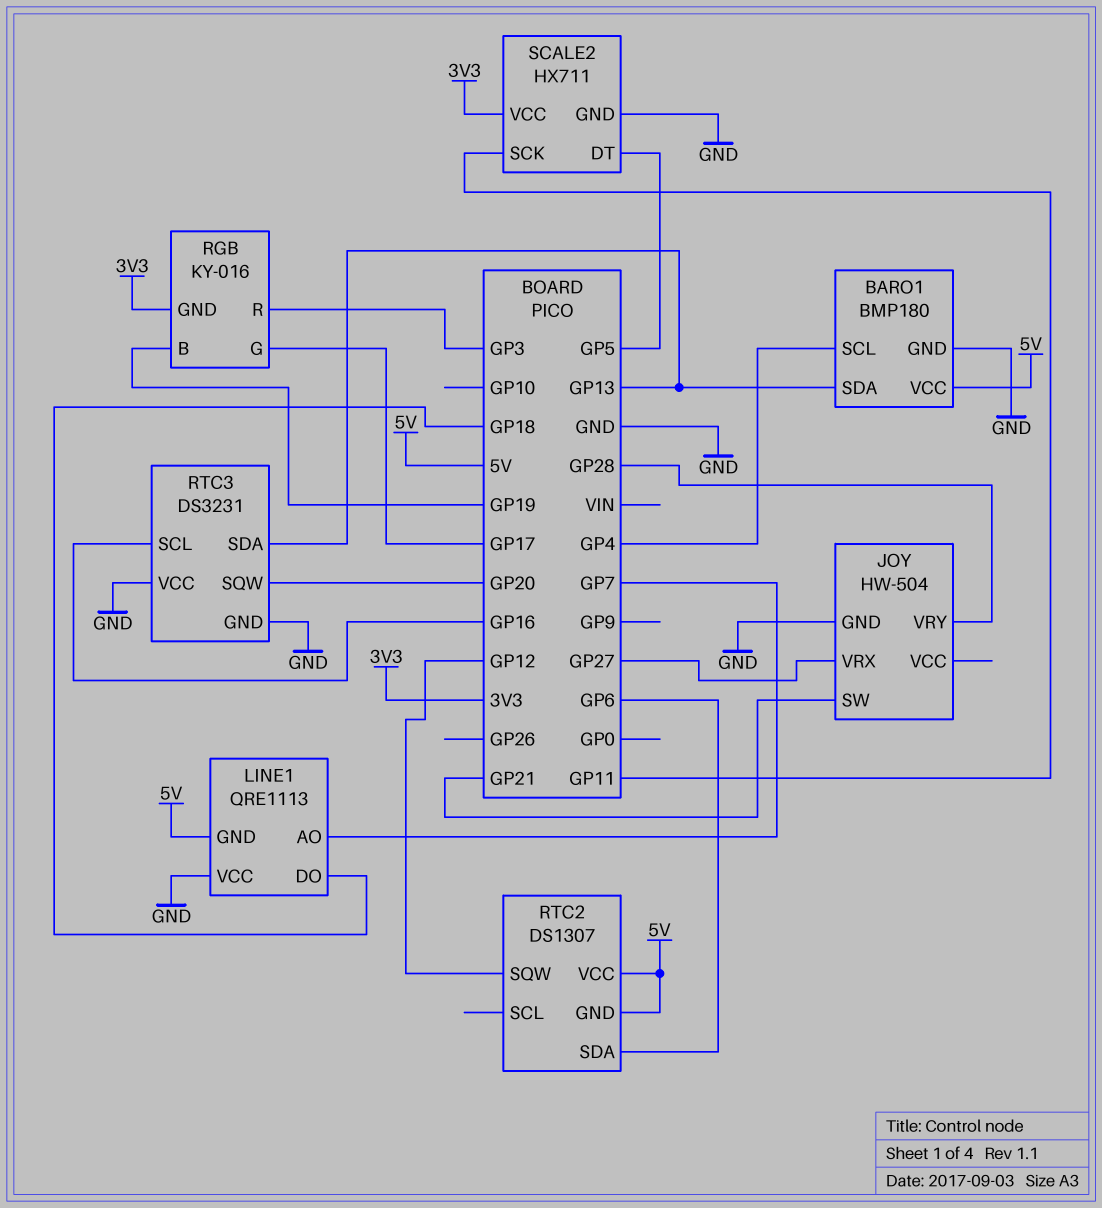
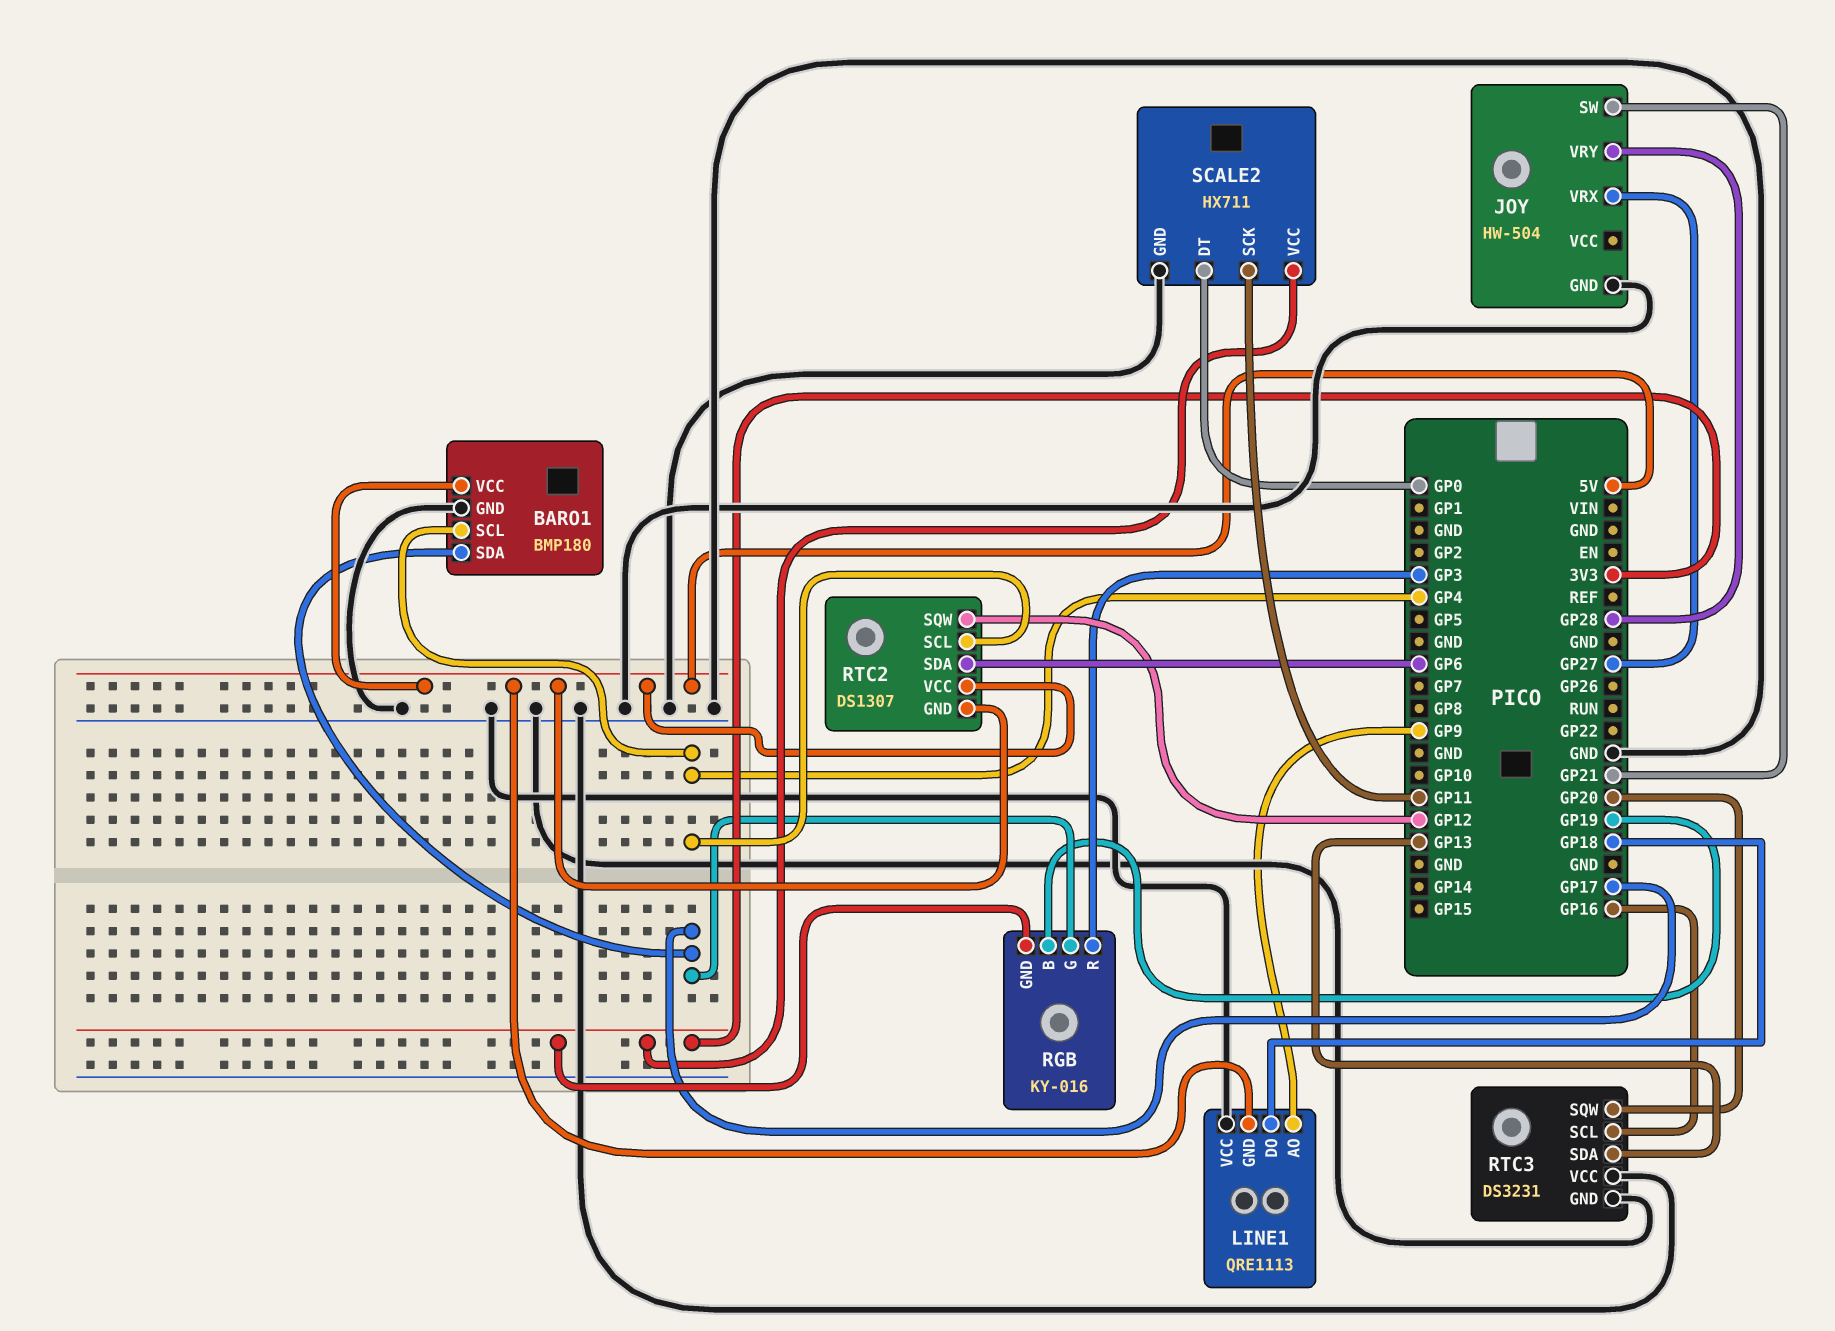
BARO1 pin SDA: GP13 -> GP17
LINE1 pin AO: GP7 -> GP9
RTC2 pin SCL: none -> GP4
SCALE2 pin DT: GP5 -> GP0

